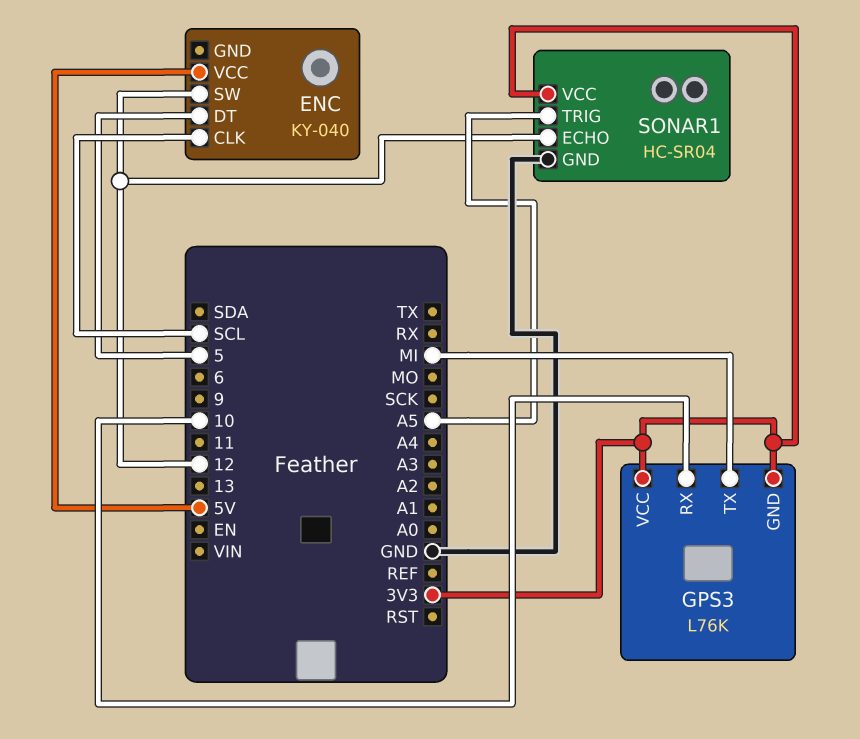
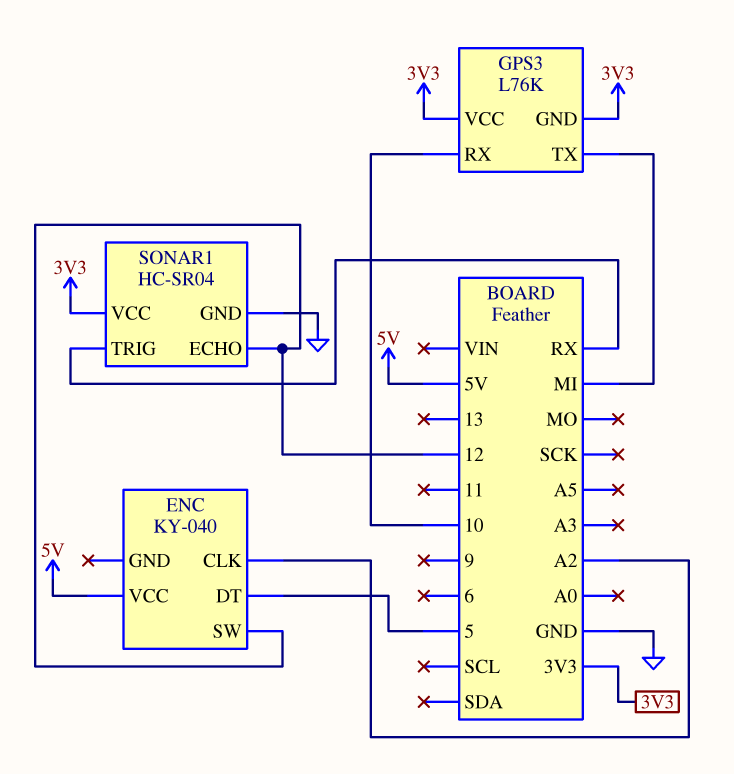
ENC pin CLK: SCL -> A2
SONAR1 pin TRIG: A5 -> RX

